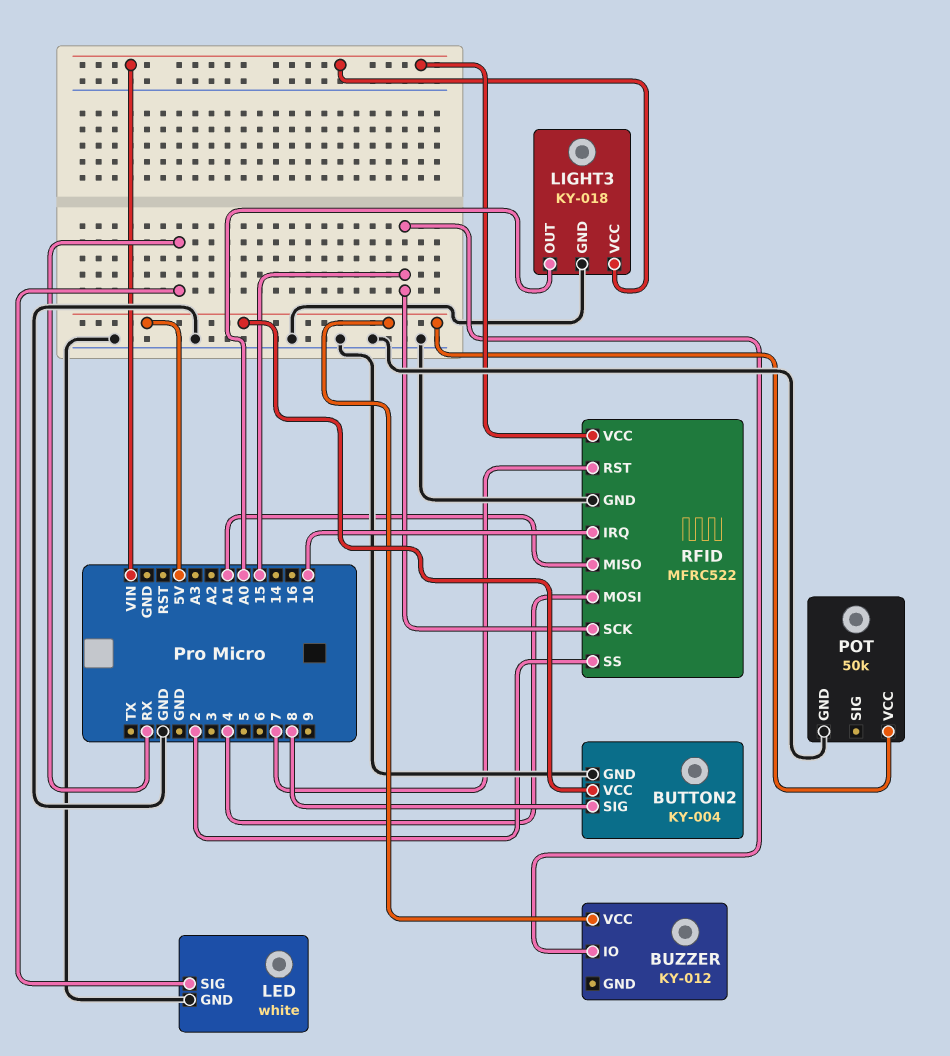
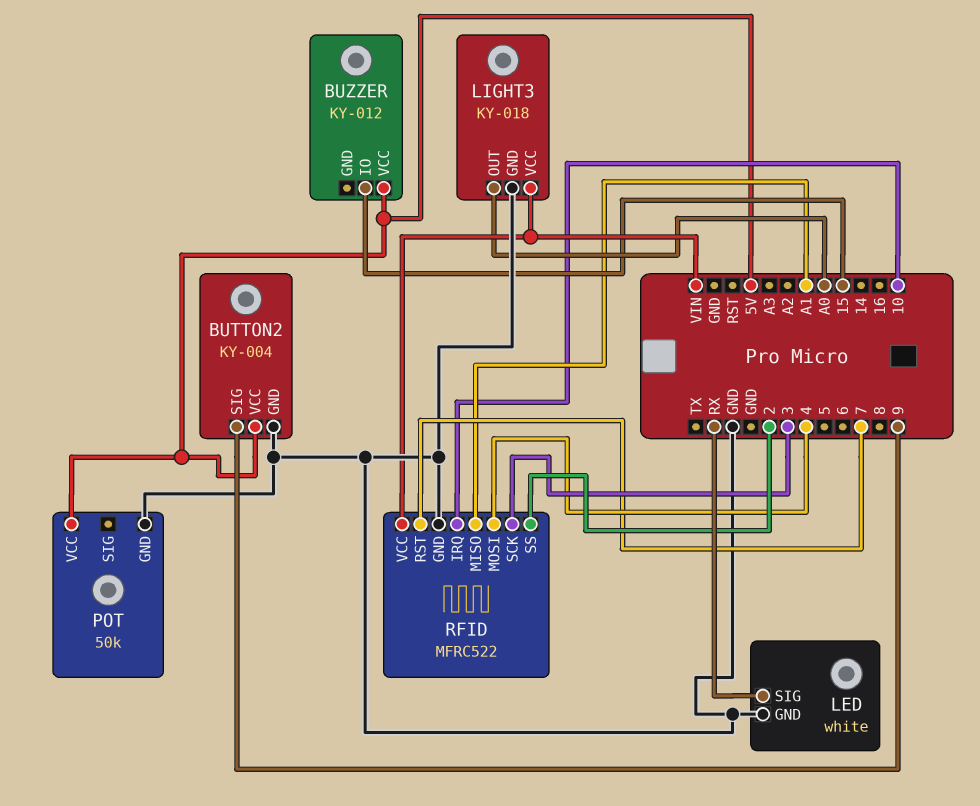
BUTTON2 pin SIG: 8 -> 9
RFID pin SCK: 15 -> 3

